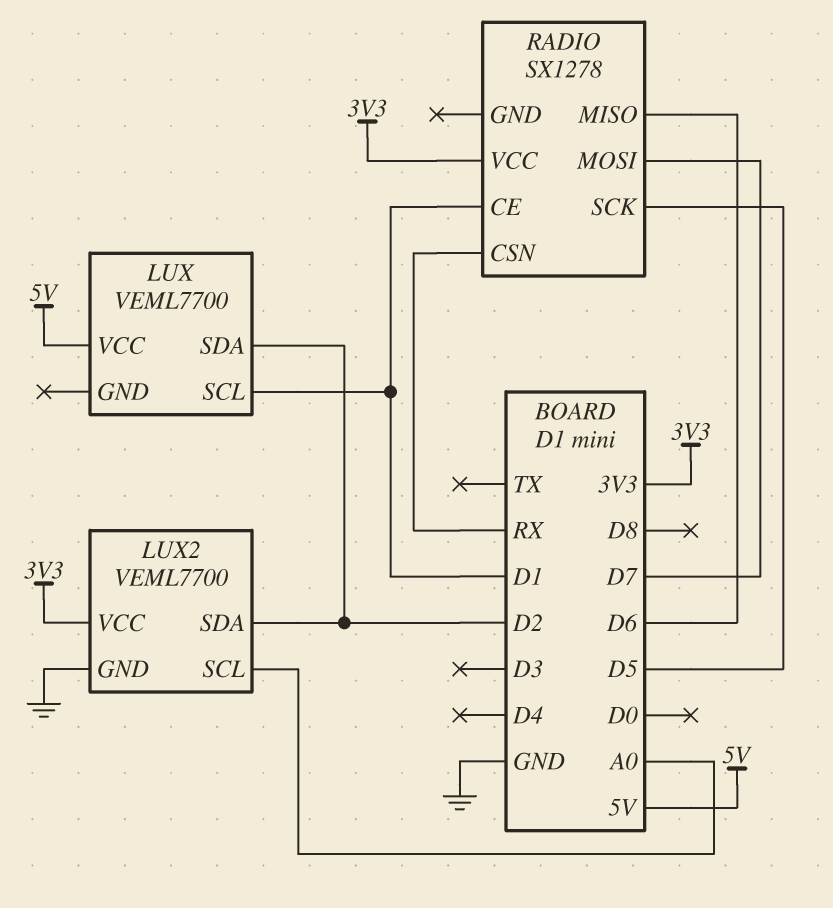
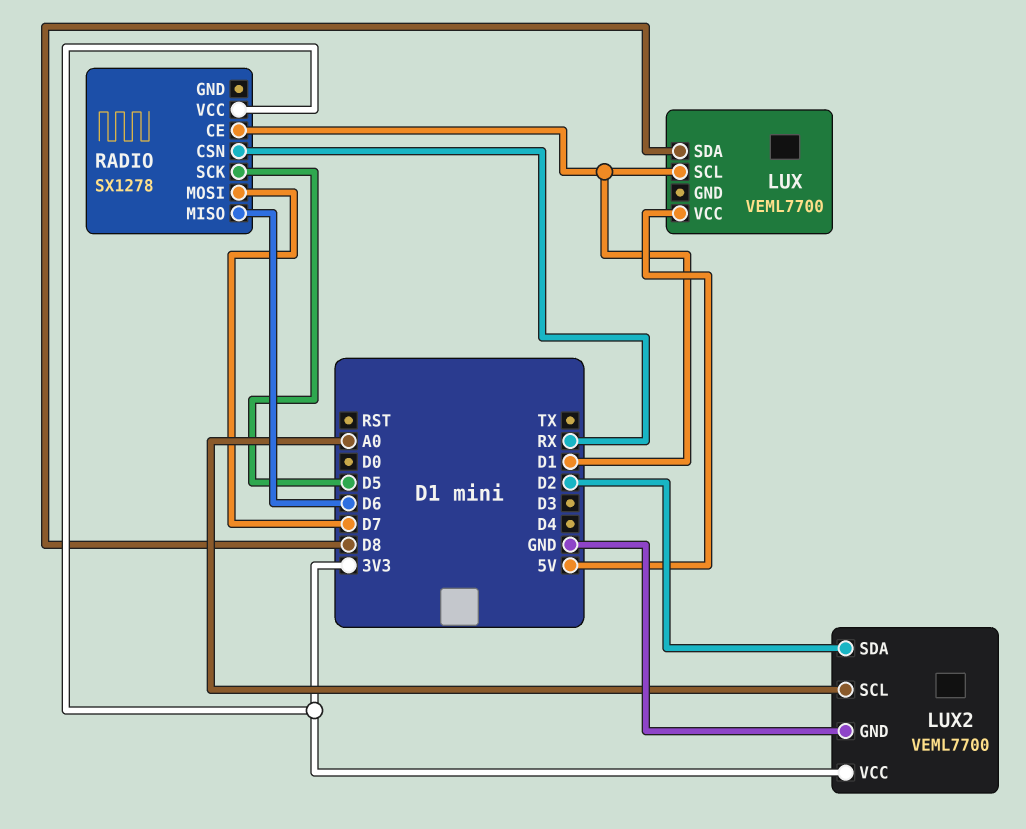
LUX pin SDA: D2 -> D8

